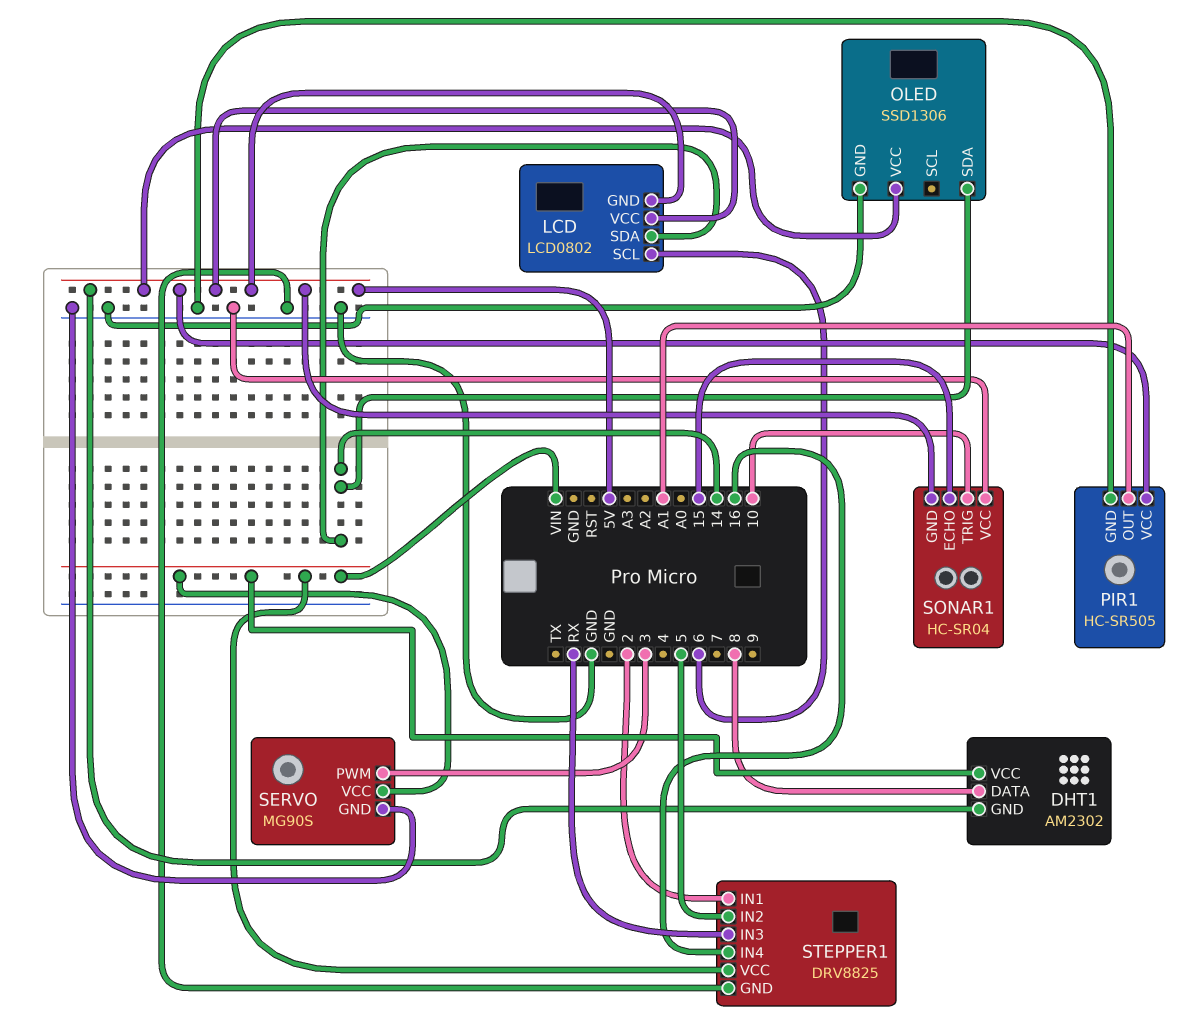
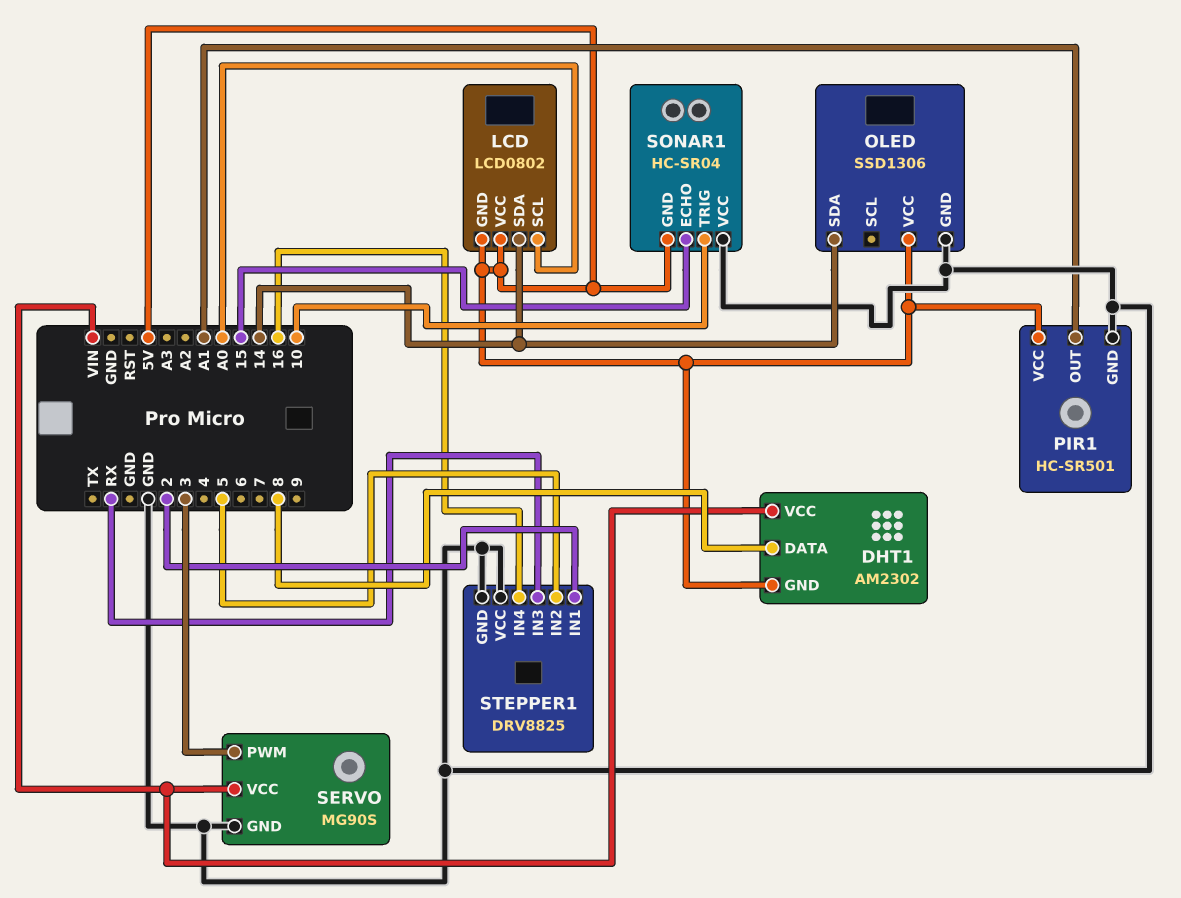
LCD pin SCL: 6 -> A0
PIR1: HC-SR505 -> HC-SR501
STEPPER1 pin VCC: VIN -> GND

